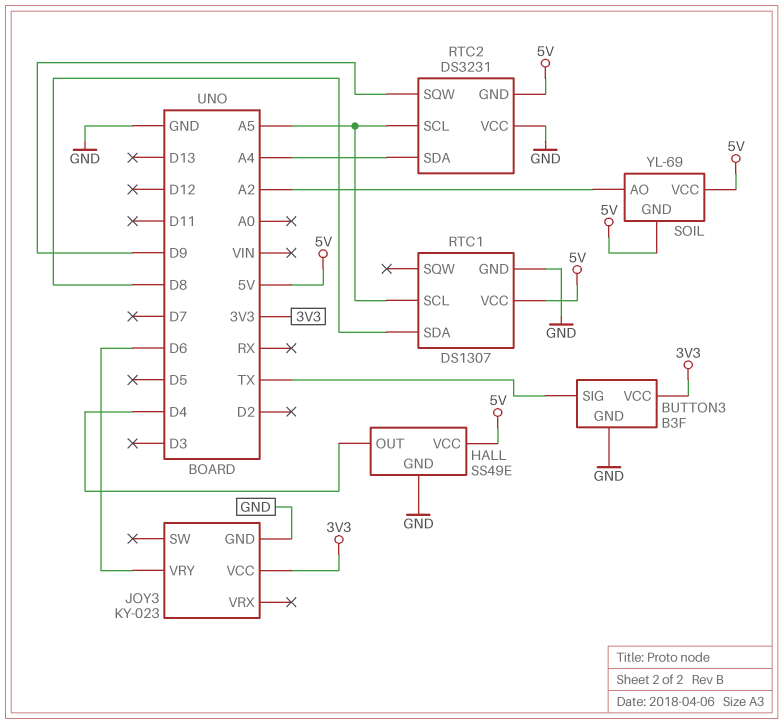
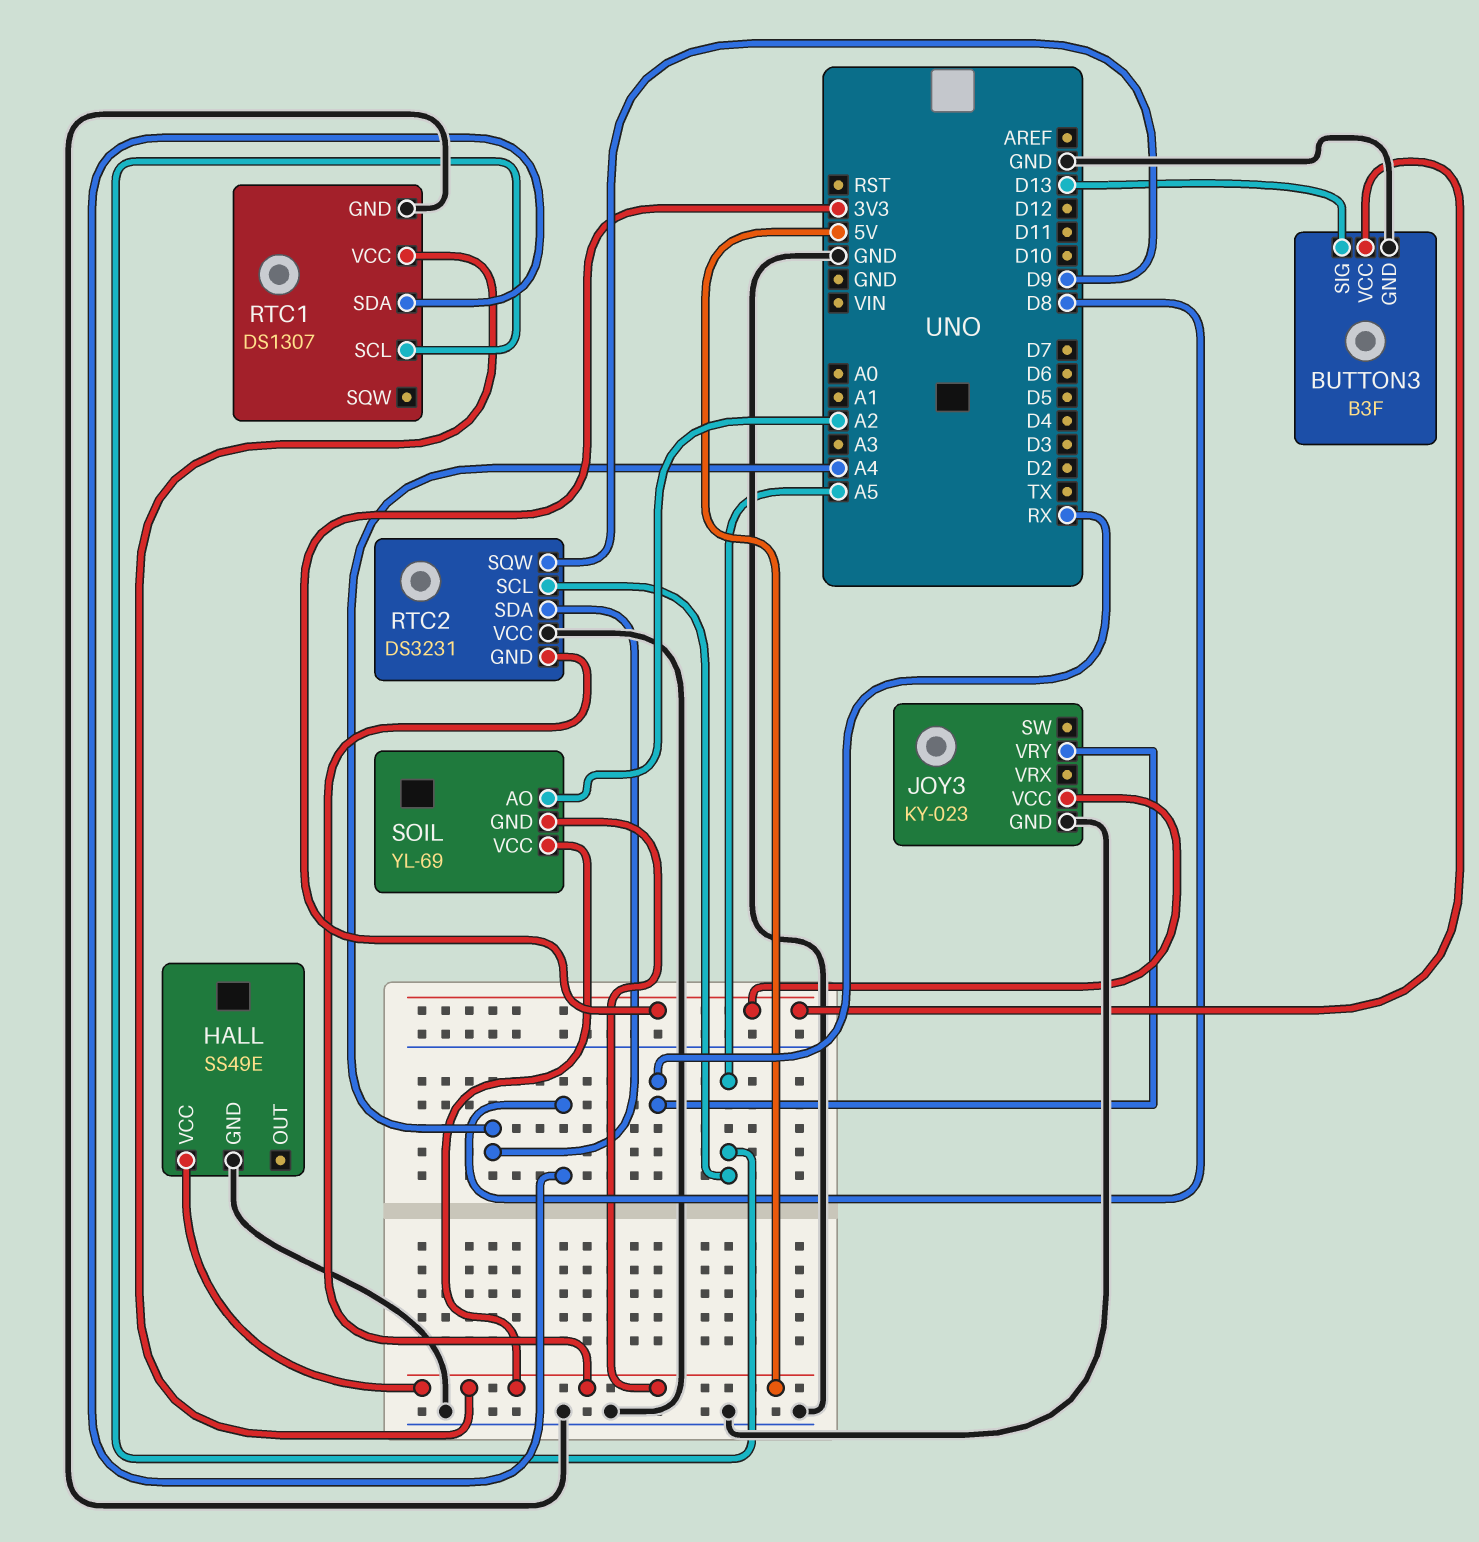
BUTTON3 pin SIG: TX -> D13
HALL pin OUT: D4 -> none
JOY3 pin VRY: D6 -> RX

